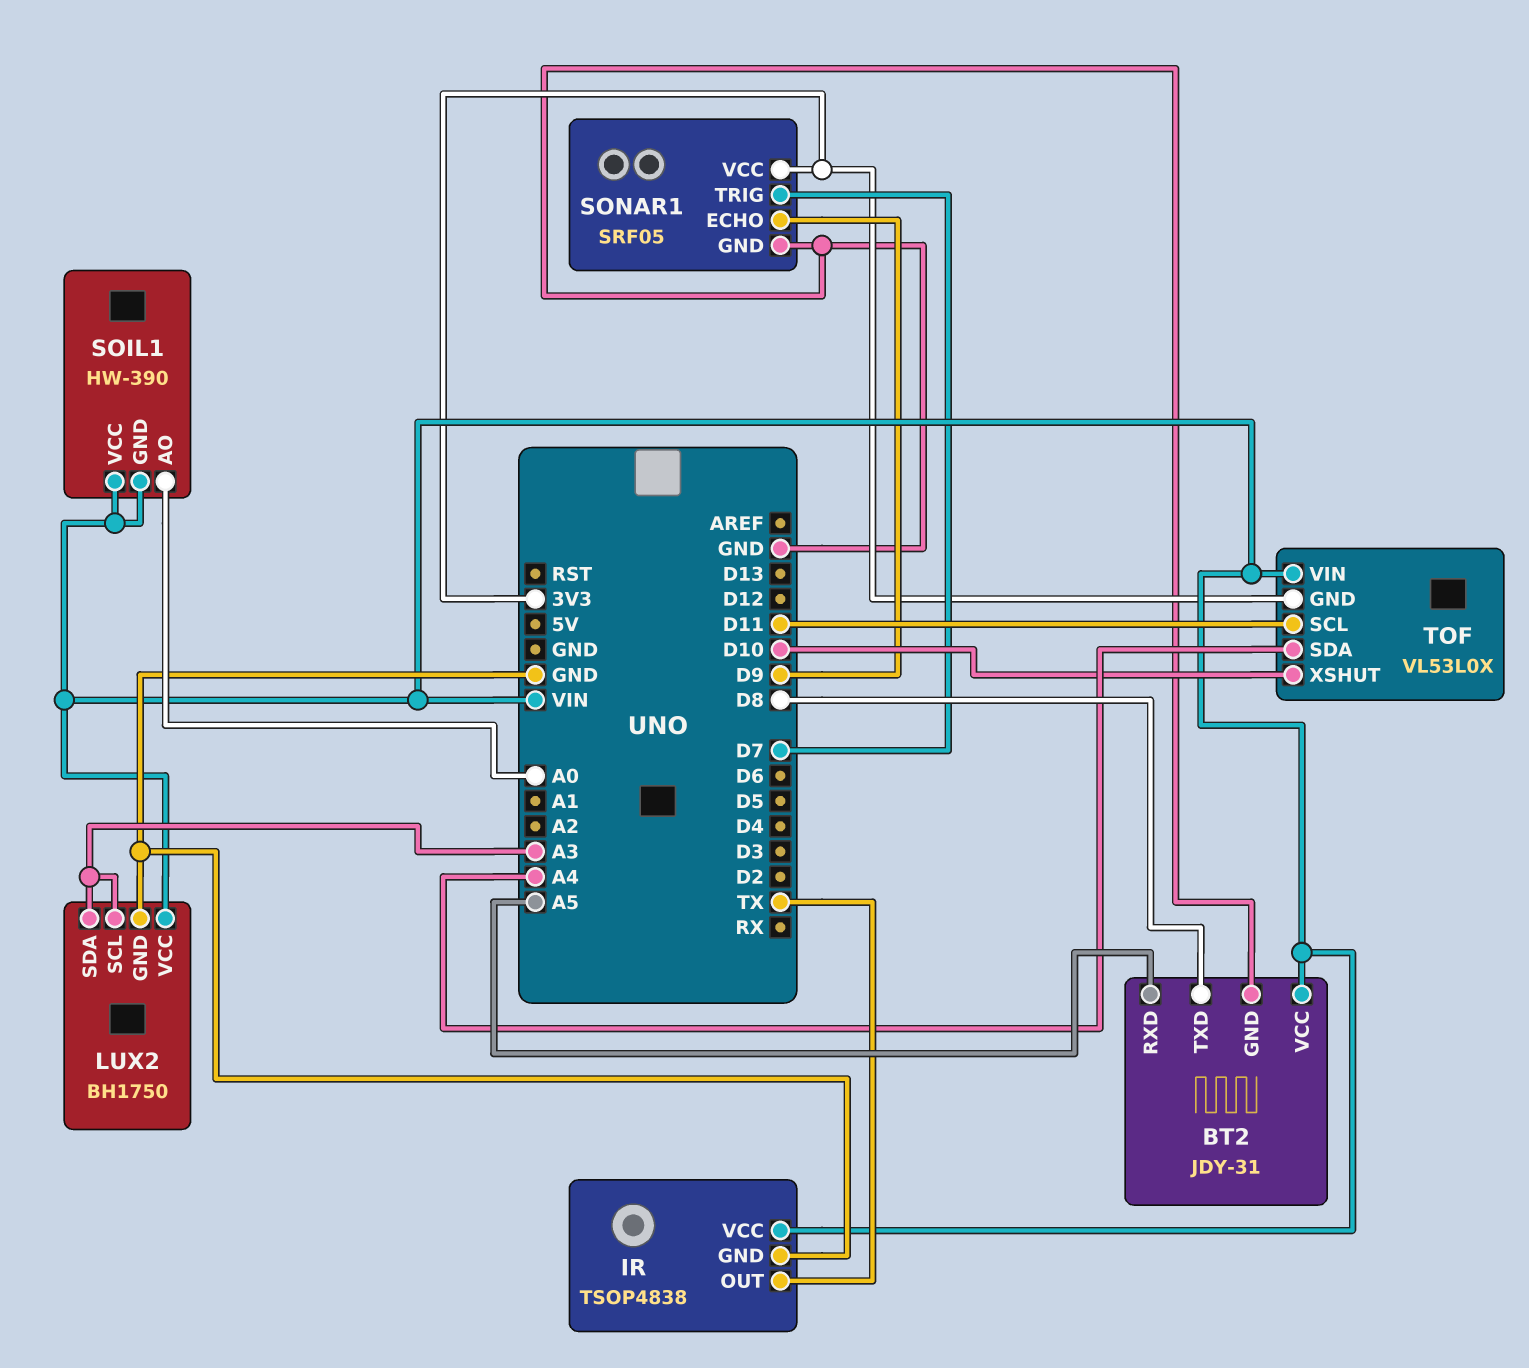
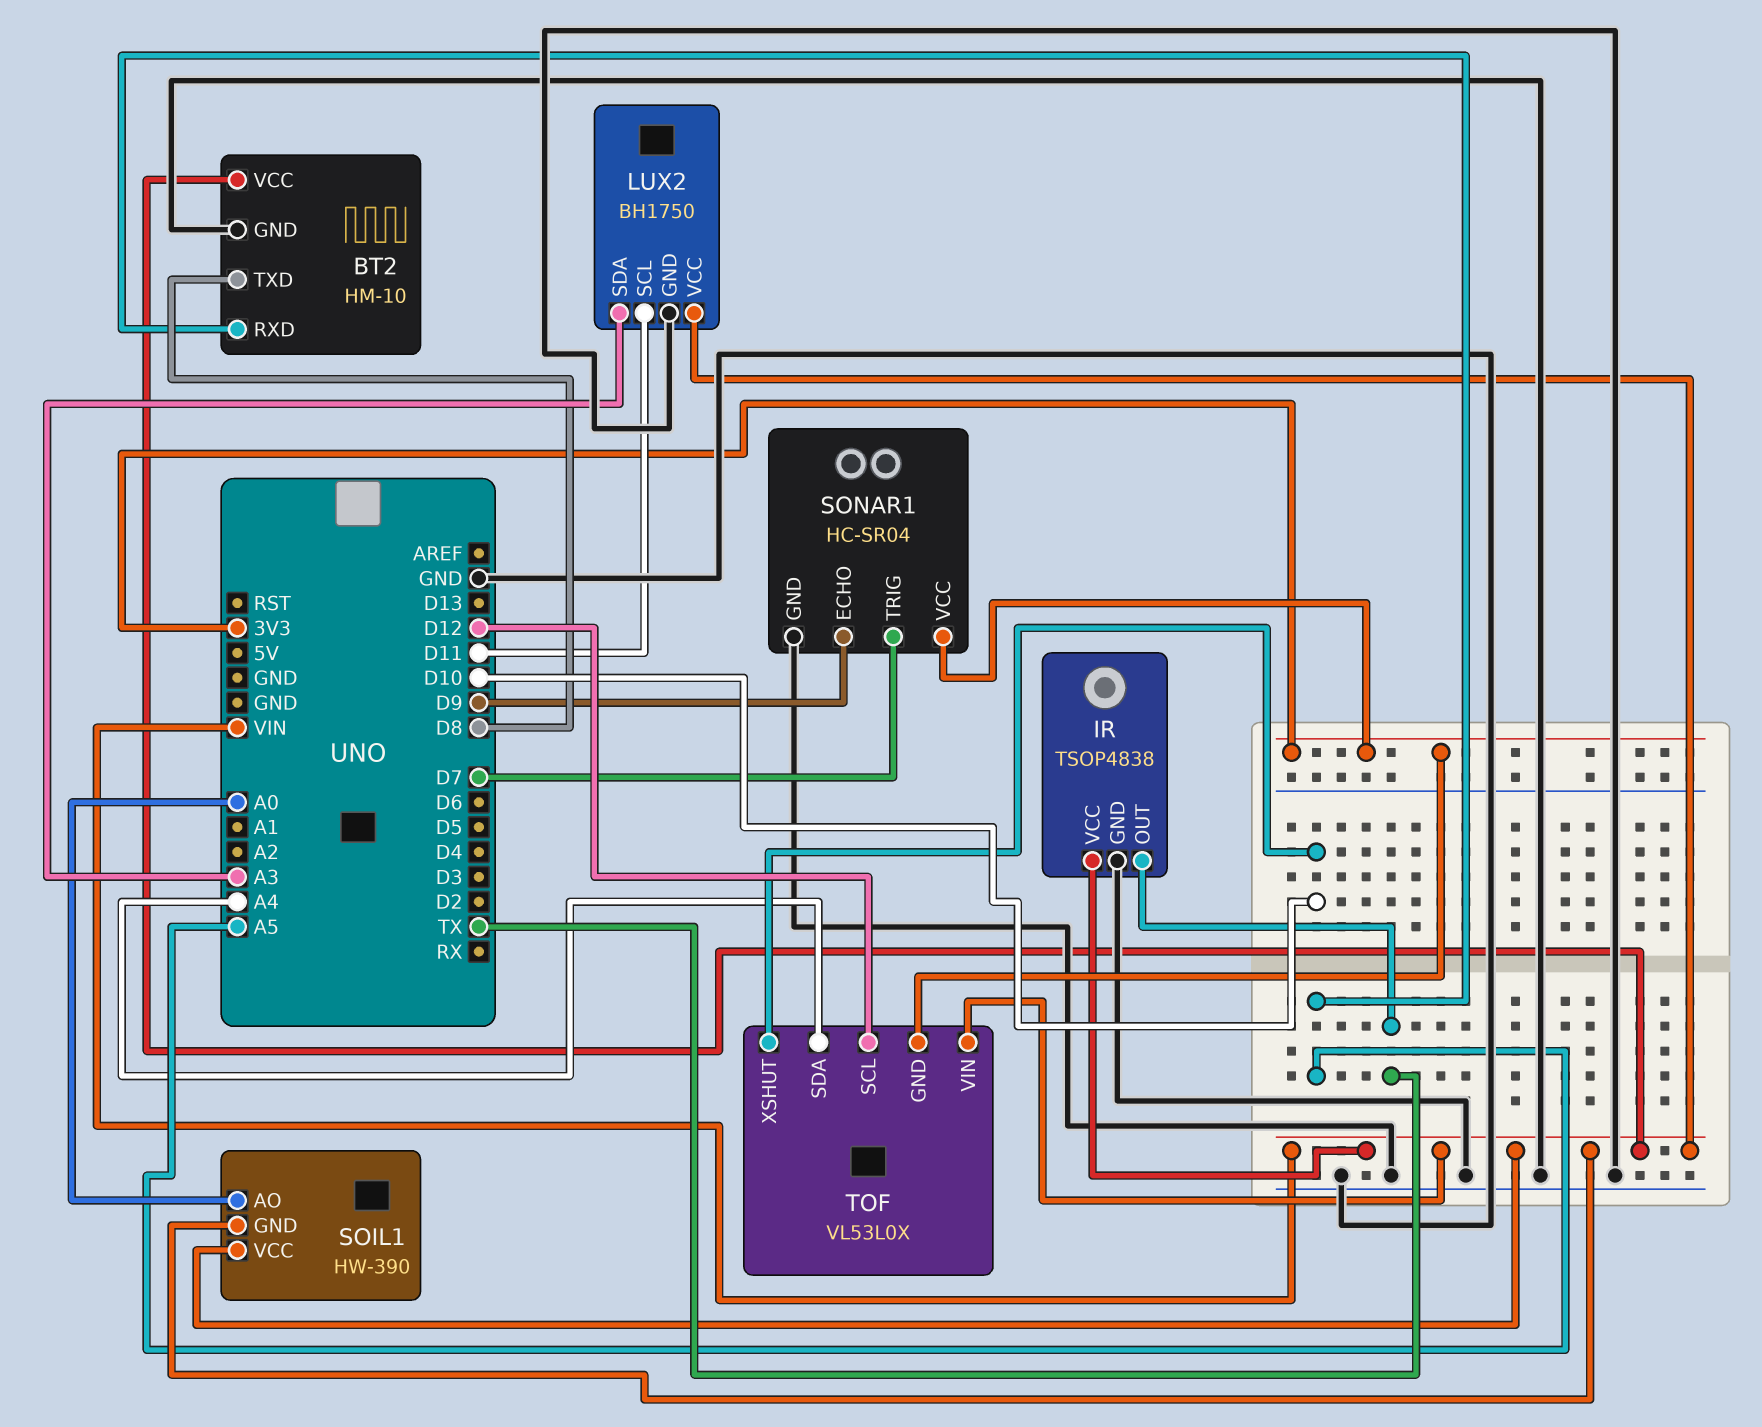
BT2: JDY-31 -> HM-10
LUX2 pin SCL: A3 -> D11
SONAR1: SRF05 -> HC-SR04
TOF pin SCL: D11 -> D12

